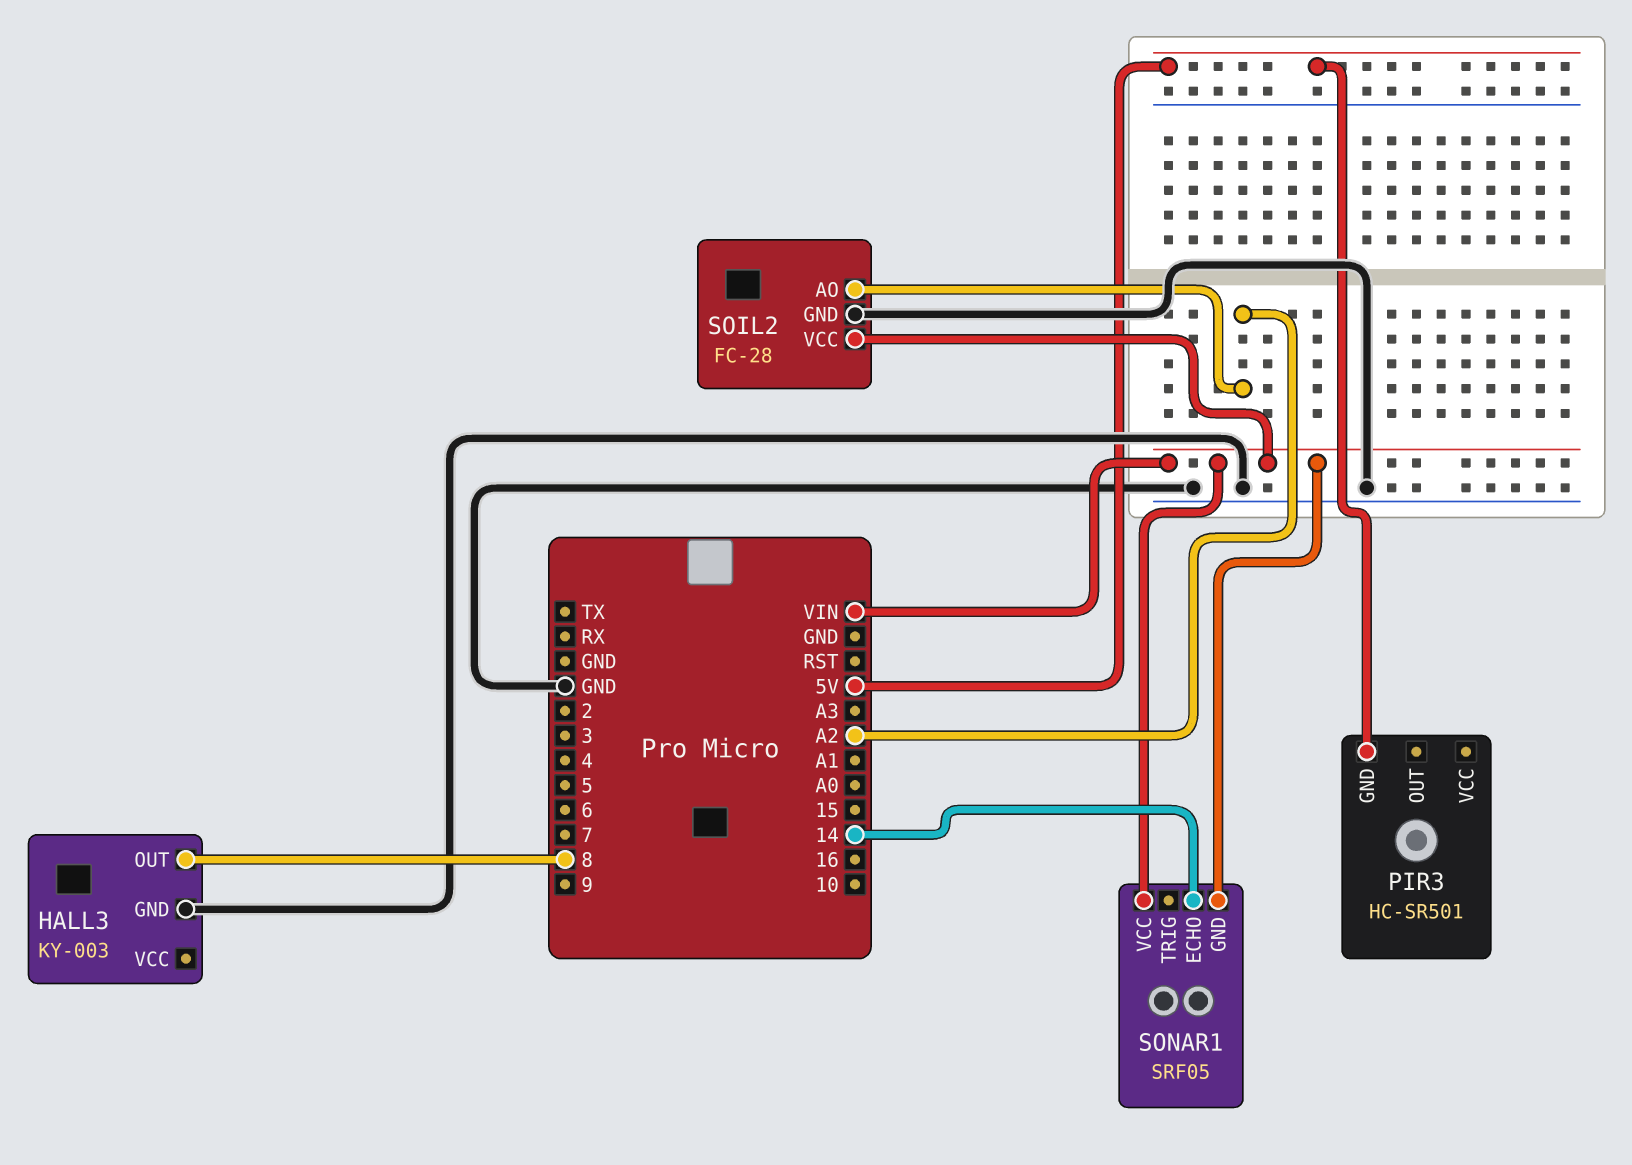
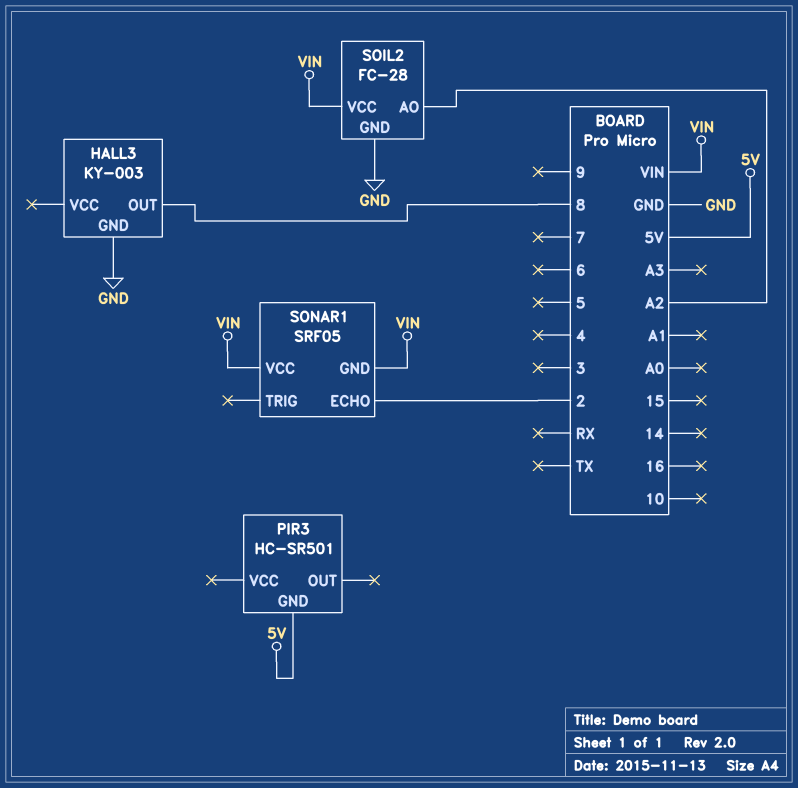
SONAR1 pin ECHO: 14 -> 2

